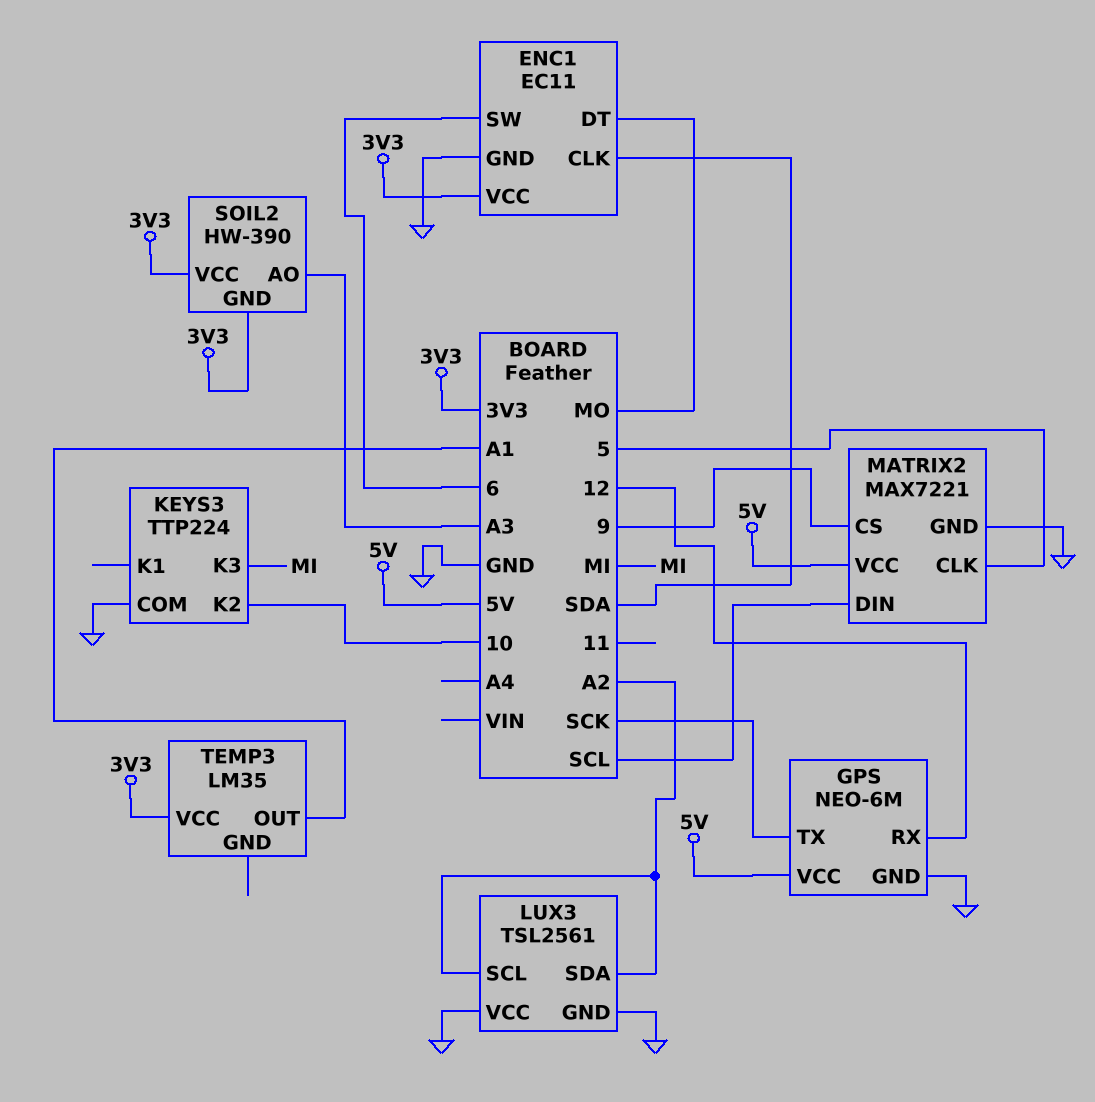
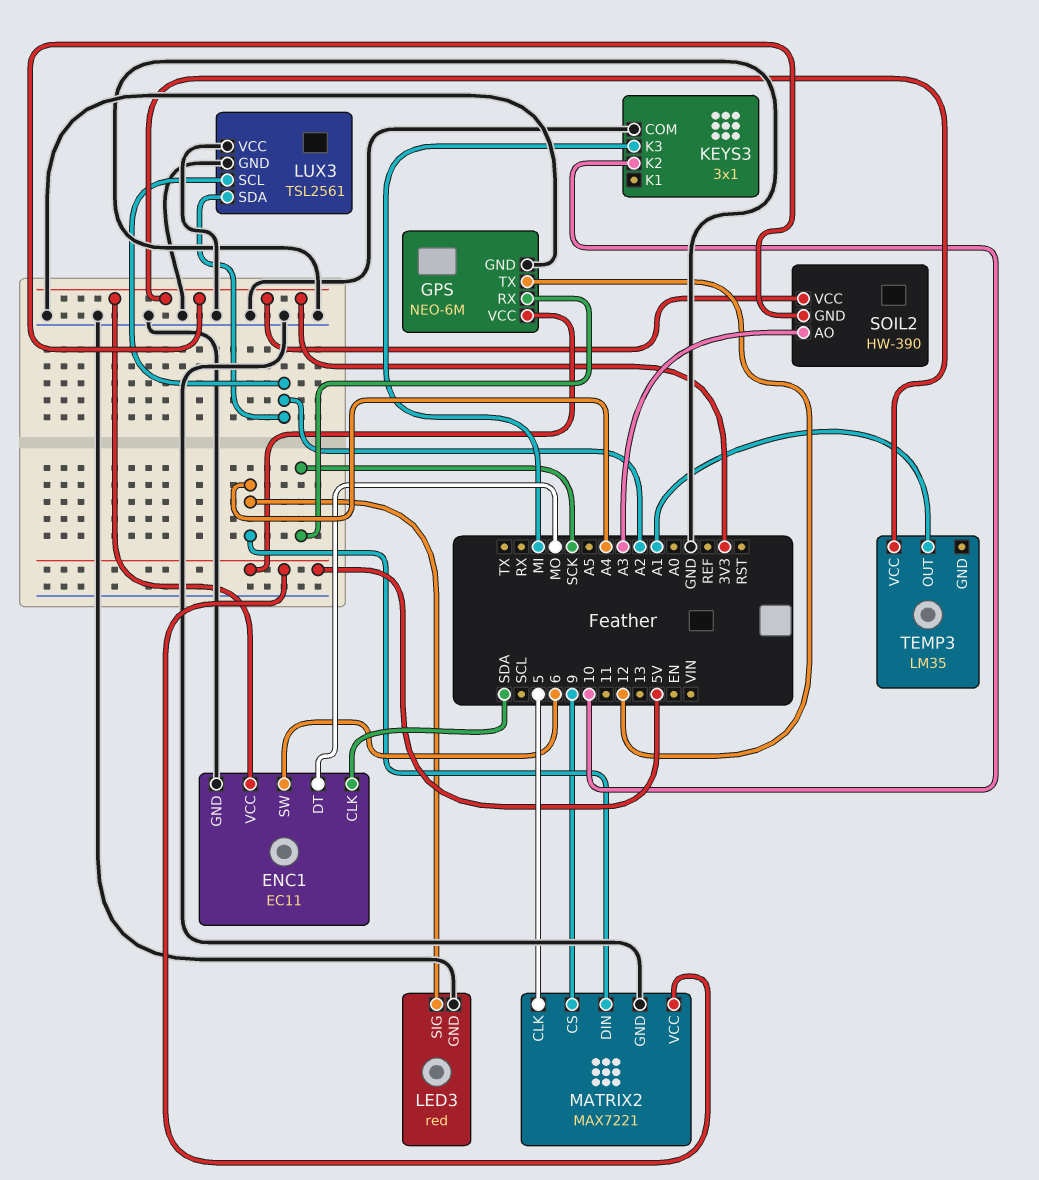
GPS pin RX: 12 -> SCK
GPS pin TX: SCK -> 12
KEYS3: TTP224 -> 3x1
LED3: none -> red
LED3 pin GND: none -> GND
LED3 pin SIG: none -> A4
MATRIX2 pin DIN: SCL -> A4

